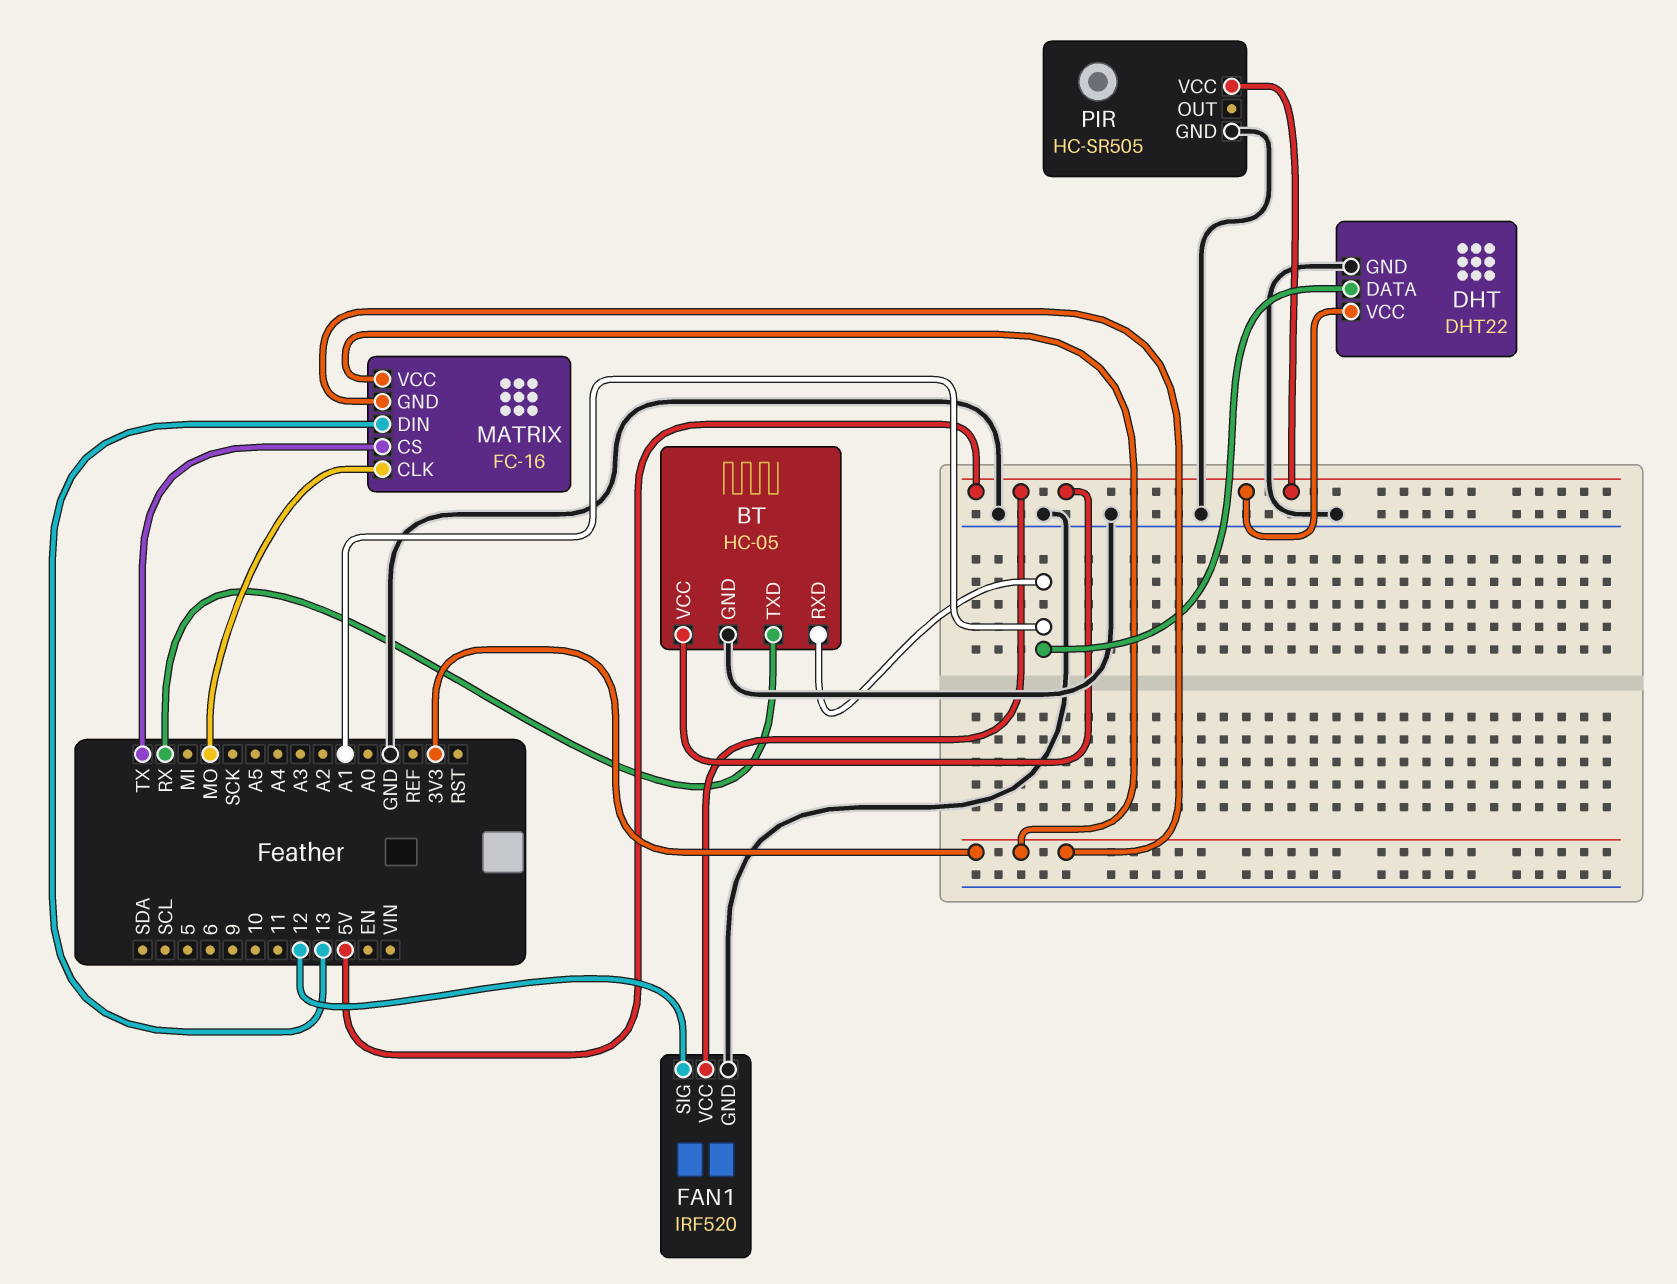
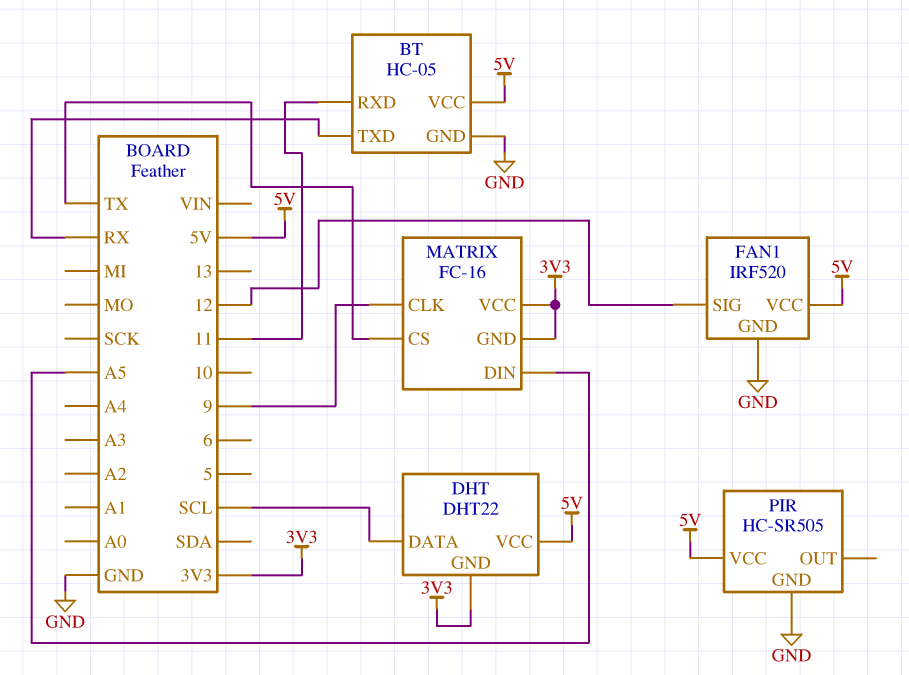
BT pin RXD: A1 -> 11
DHT pin DATA: A1 -> SCL
DHT pin GND: GND -> 3V3
MATRIX pin CLK: MO -> 9
MATRIX pin DIN: 13 -> A5

